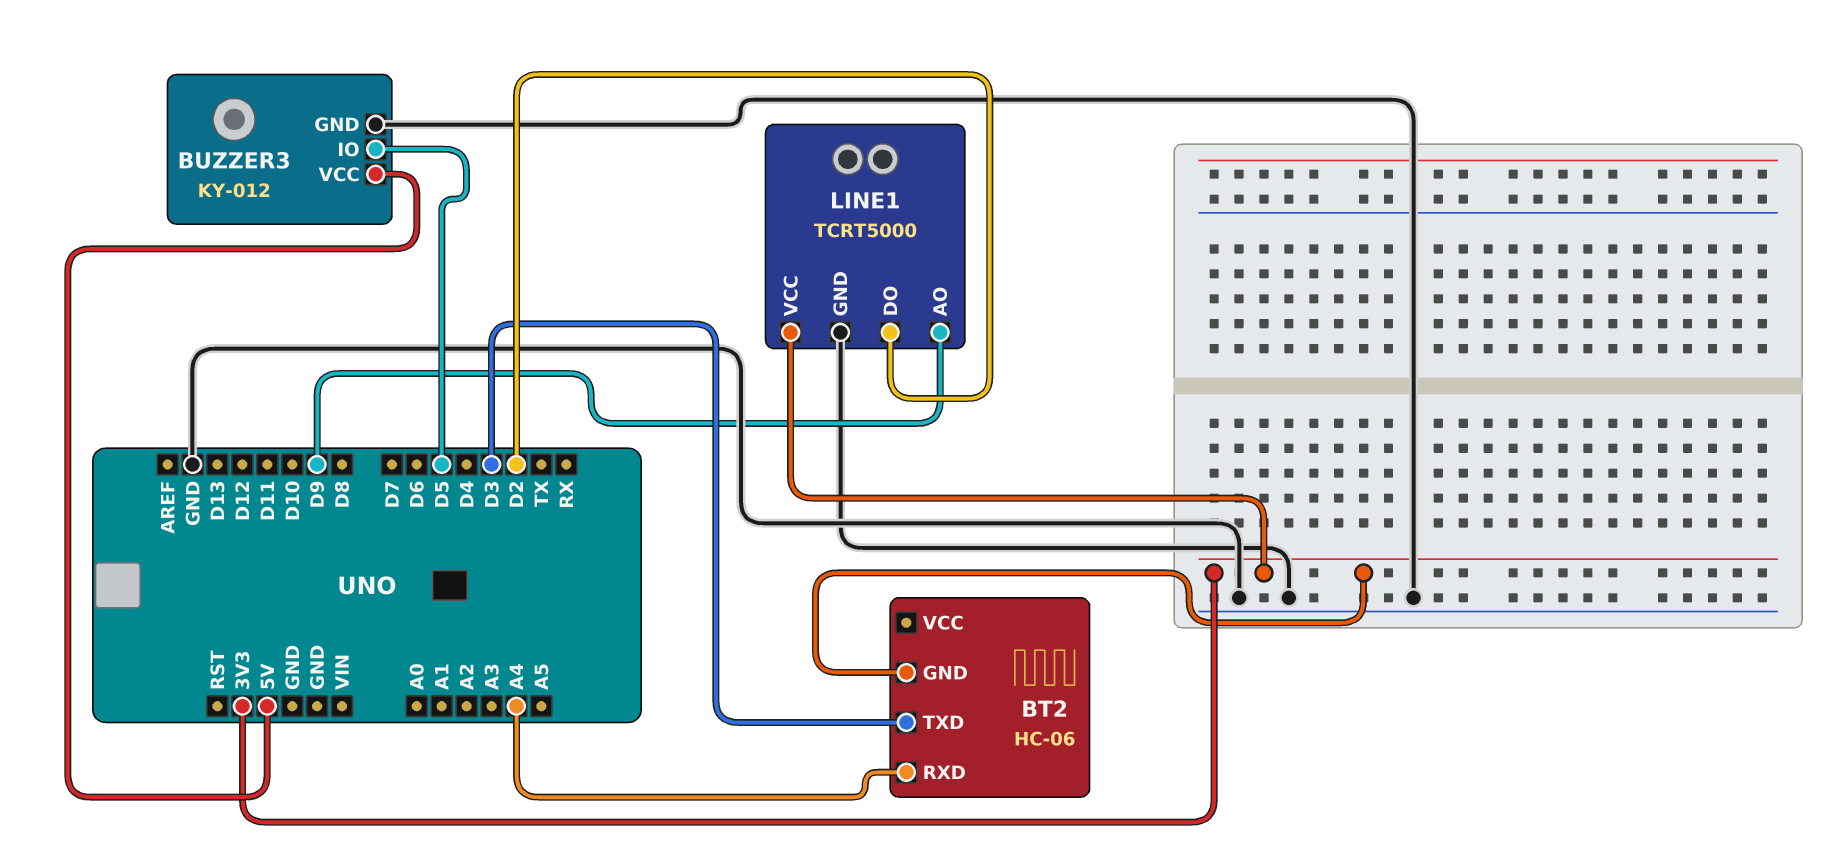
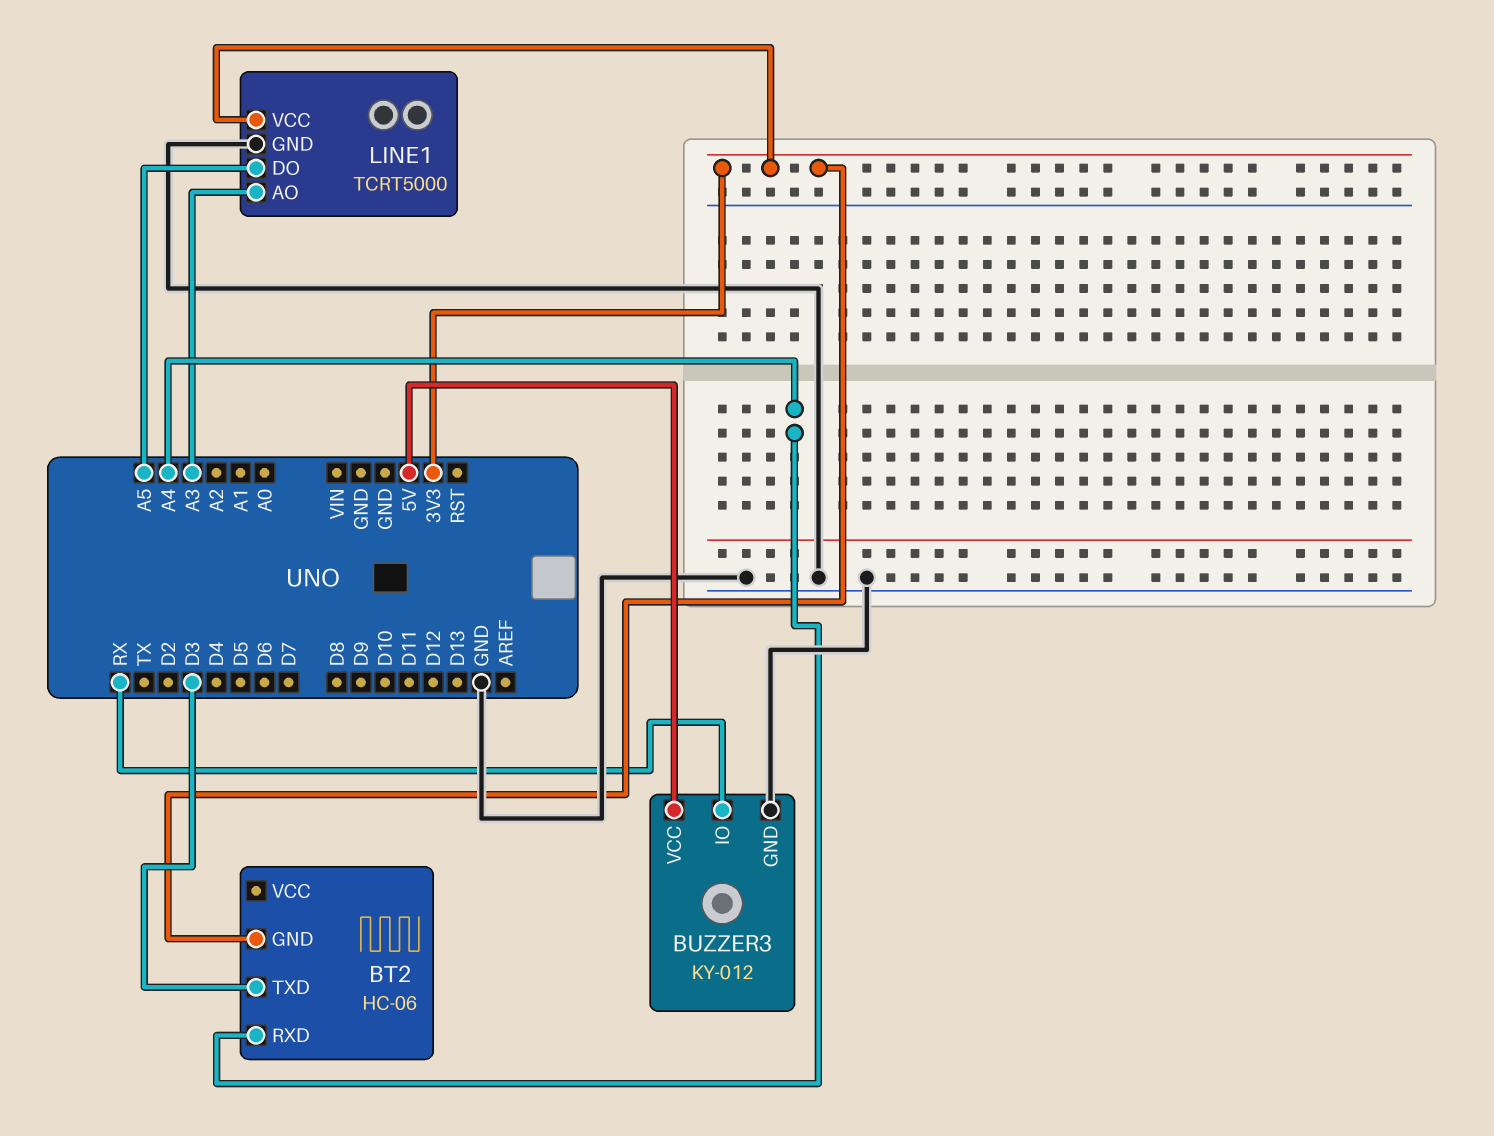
BUZZER3 pin IO: D5 -> RX
LINE1 pin AO: D9 -> A3
LINE1 pin DO: D2 -> A5

